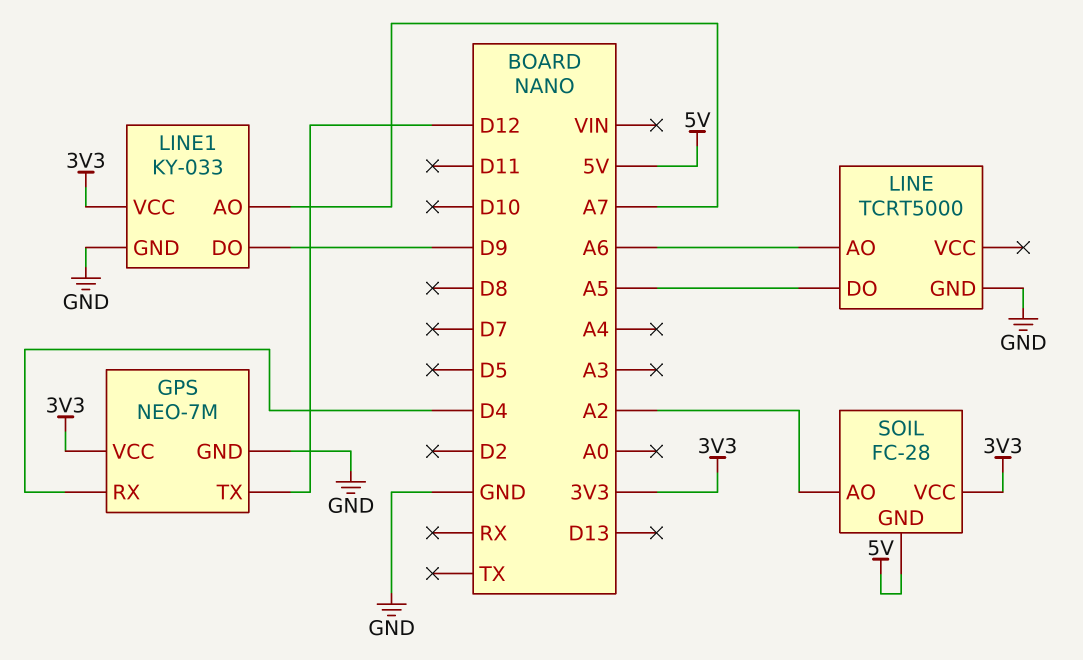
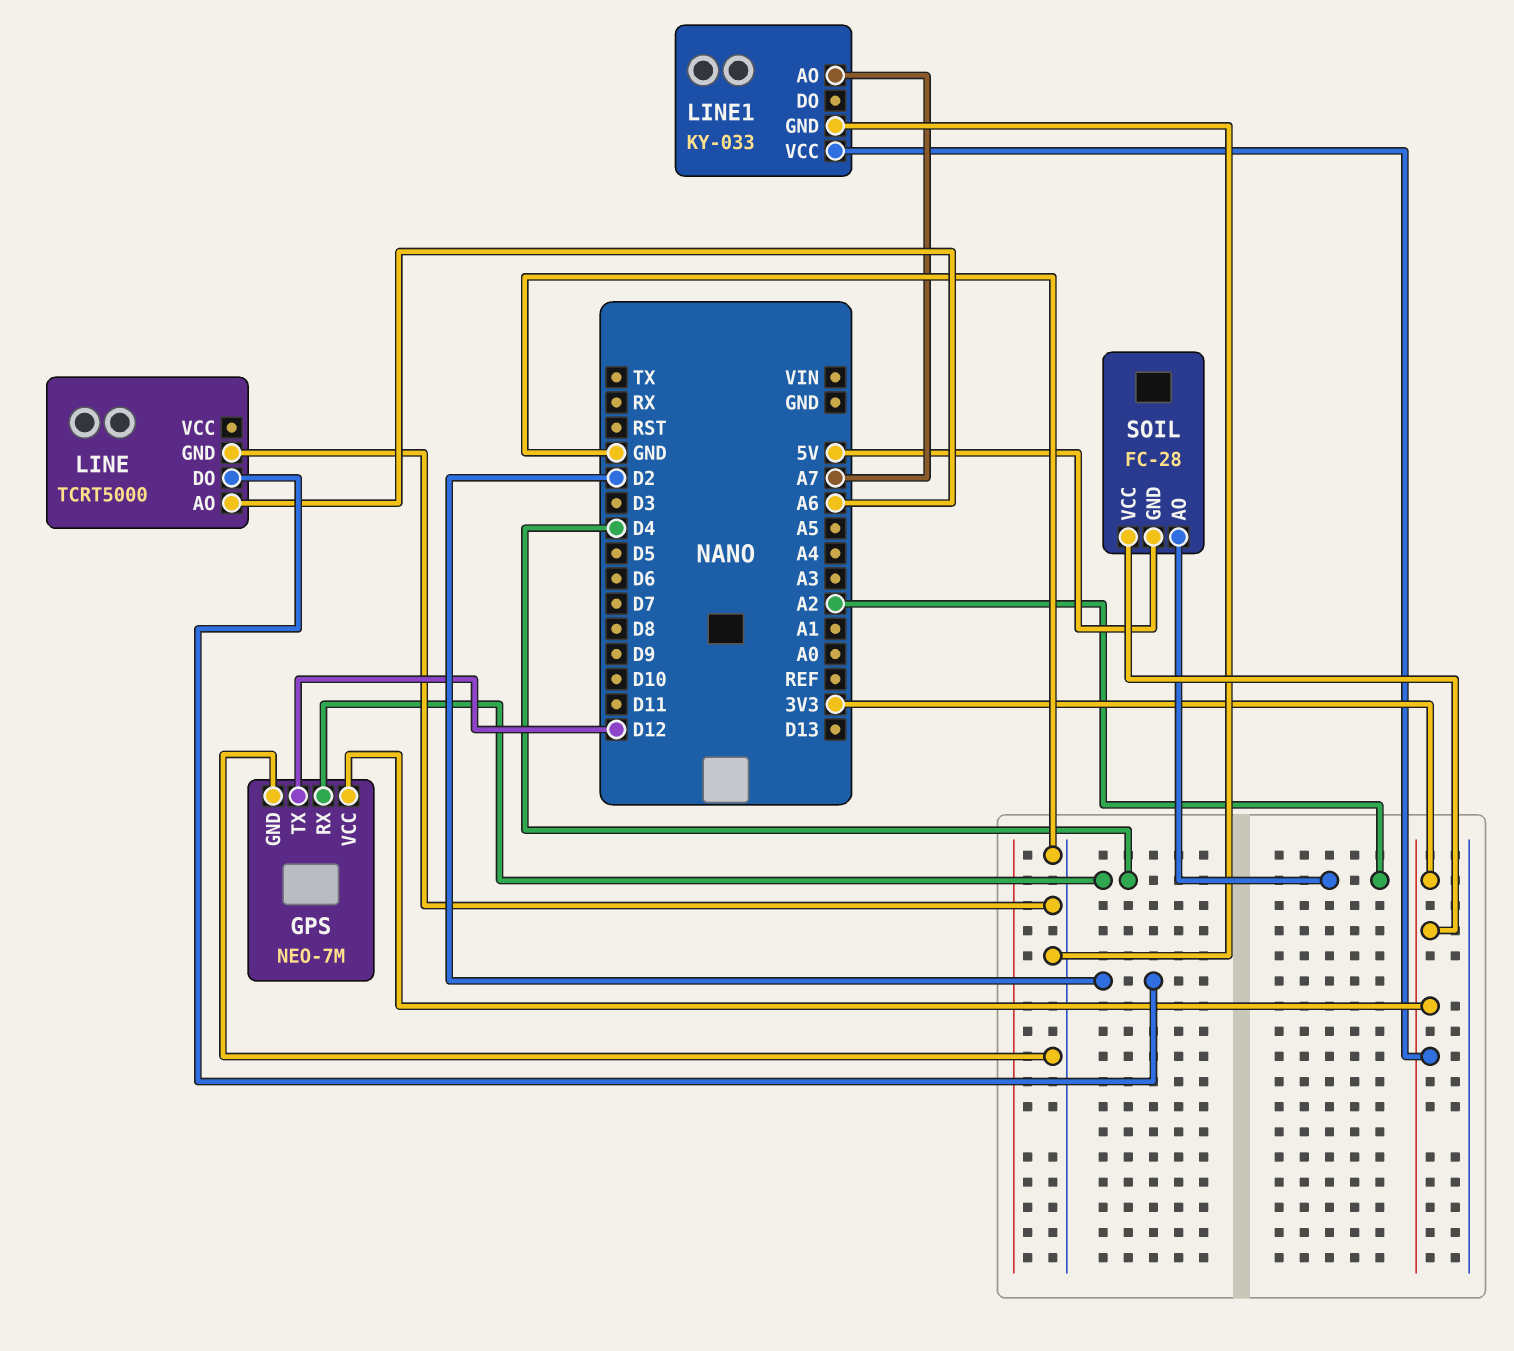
LINE pin DO: A5 -> D2
LINE1 pin DO: D9 -> none

